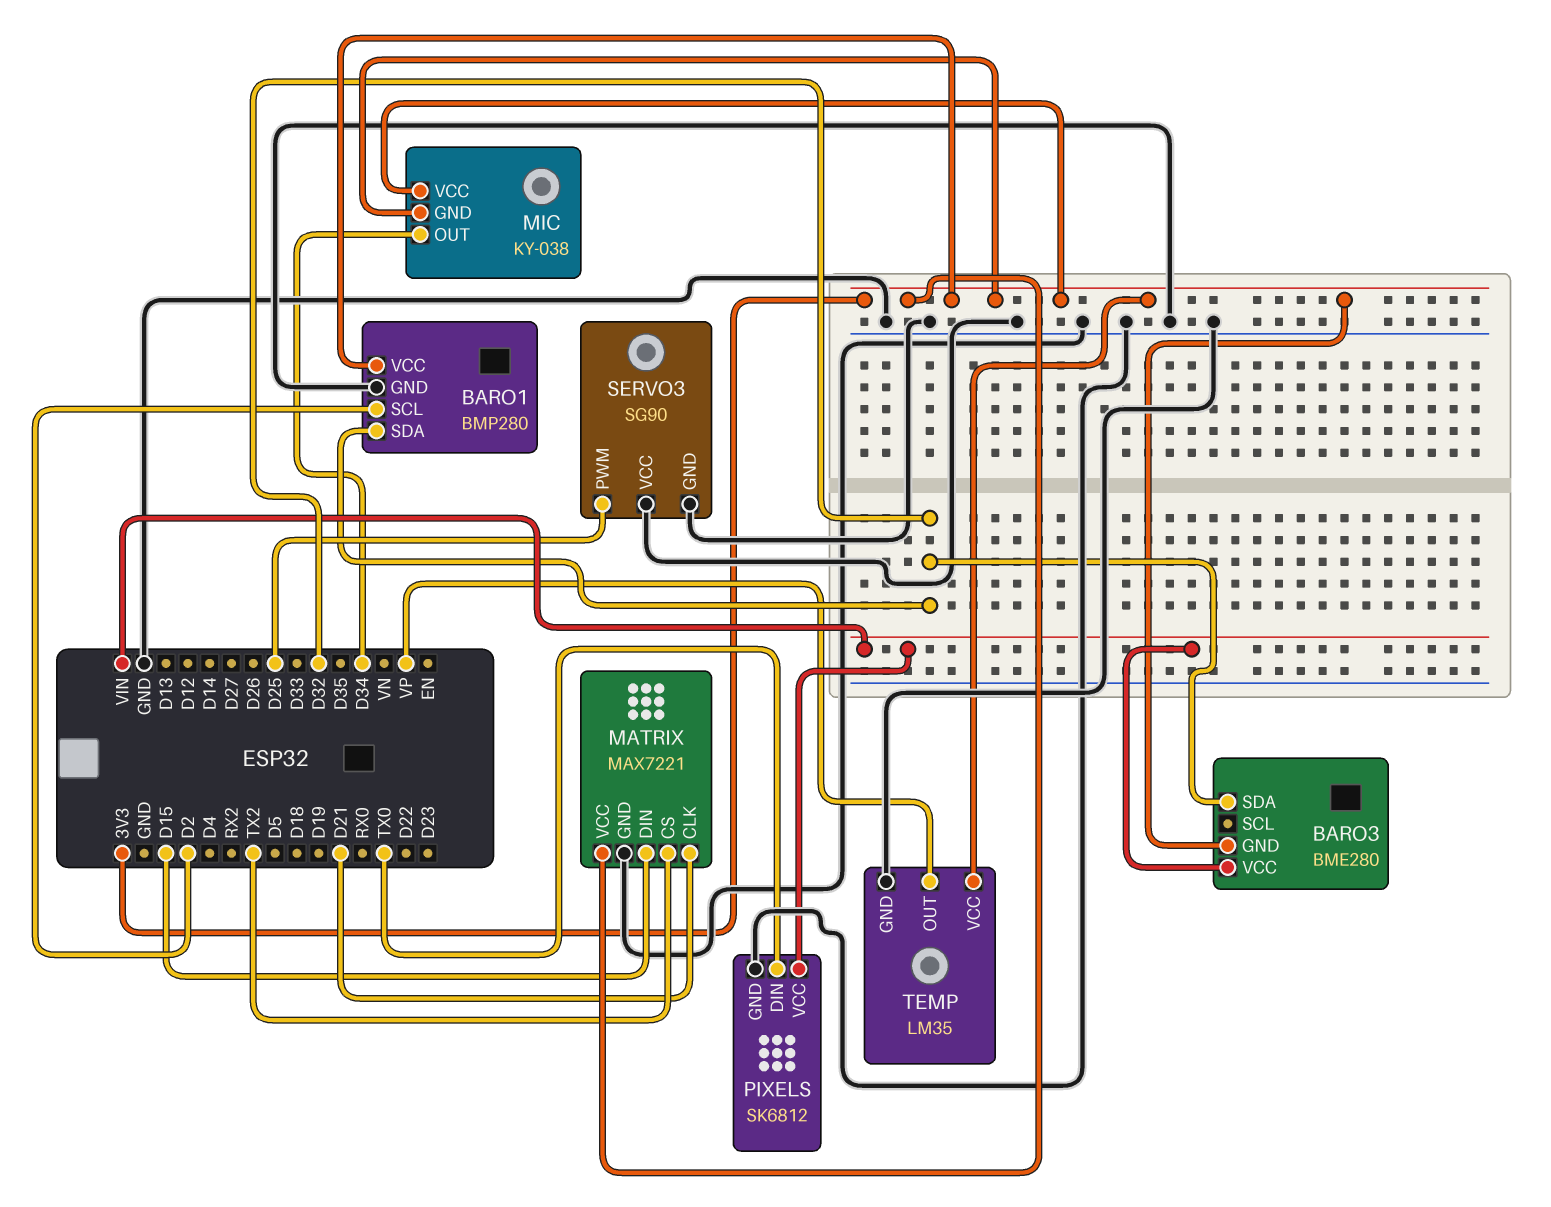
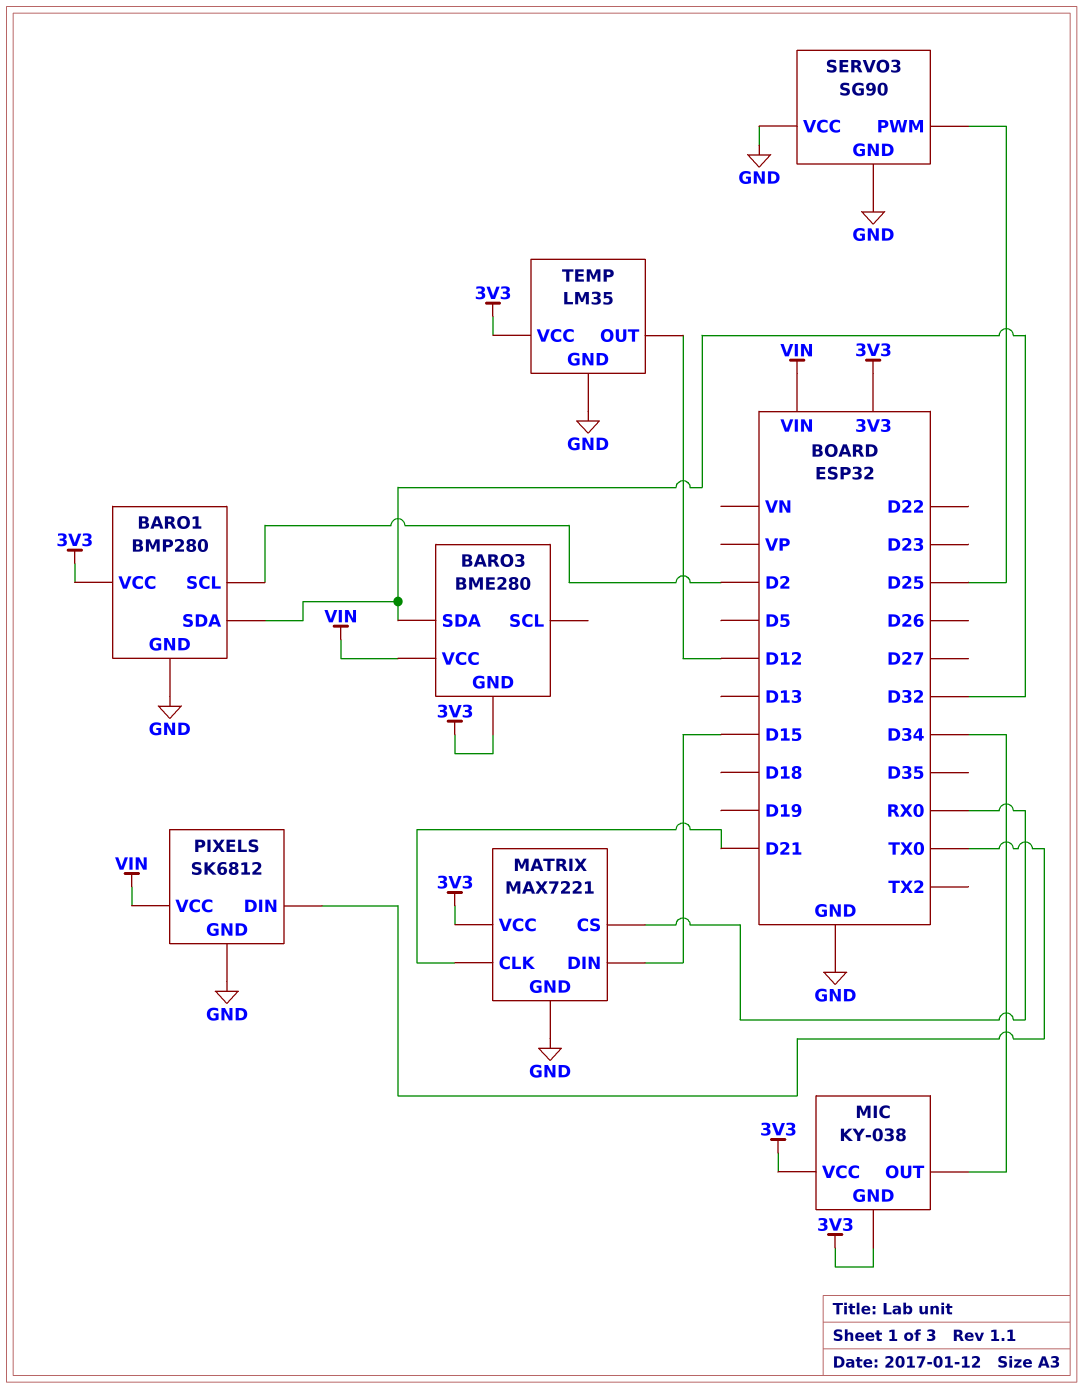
MATRIX pin CS: TX2 -> RX0
TEMP pin OUT: VP -> D12

